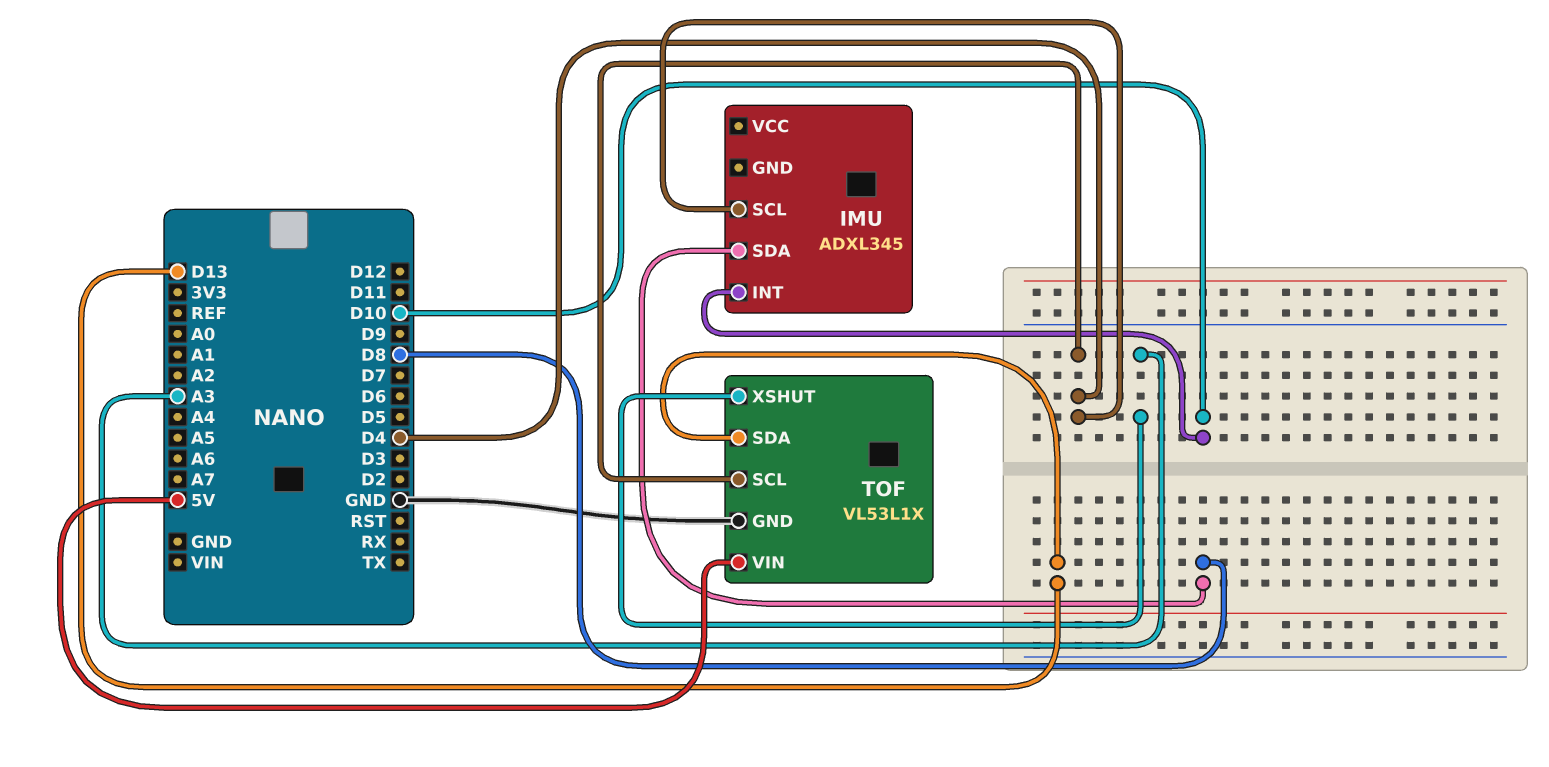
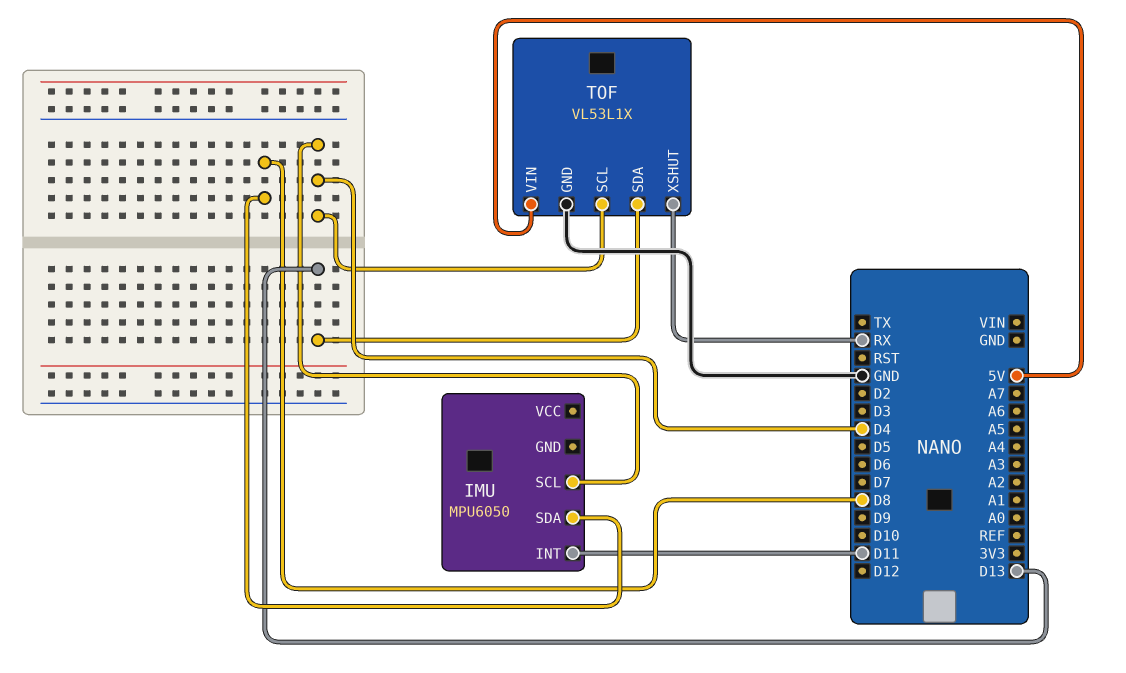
IMU: ADXL345 -> MPU6050
IMU pin INT: D10 -> D11
TOF pin XSHUT: A3 -> RX

